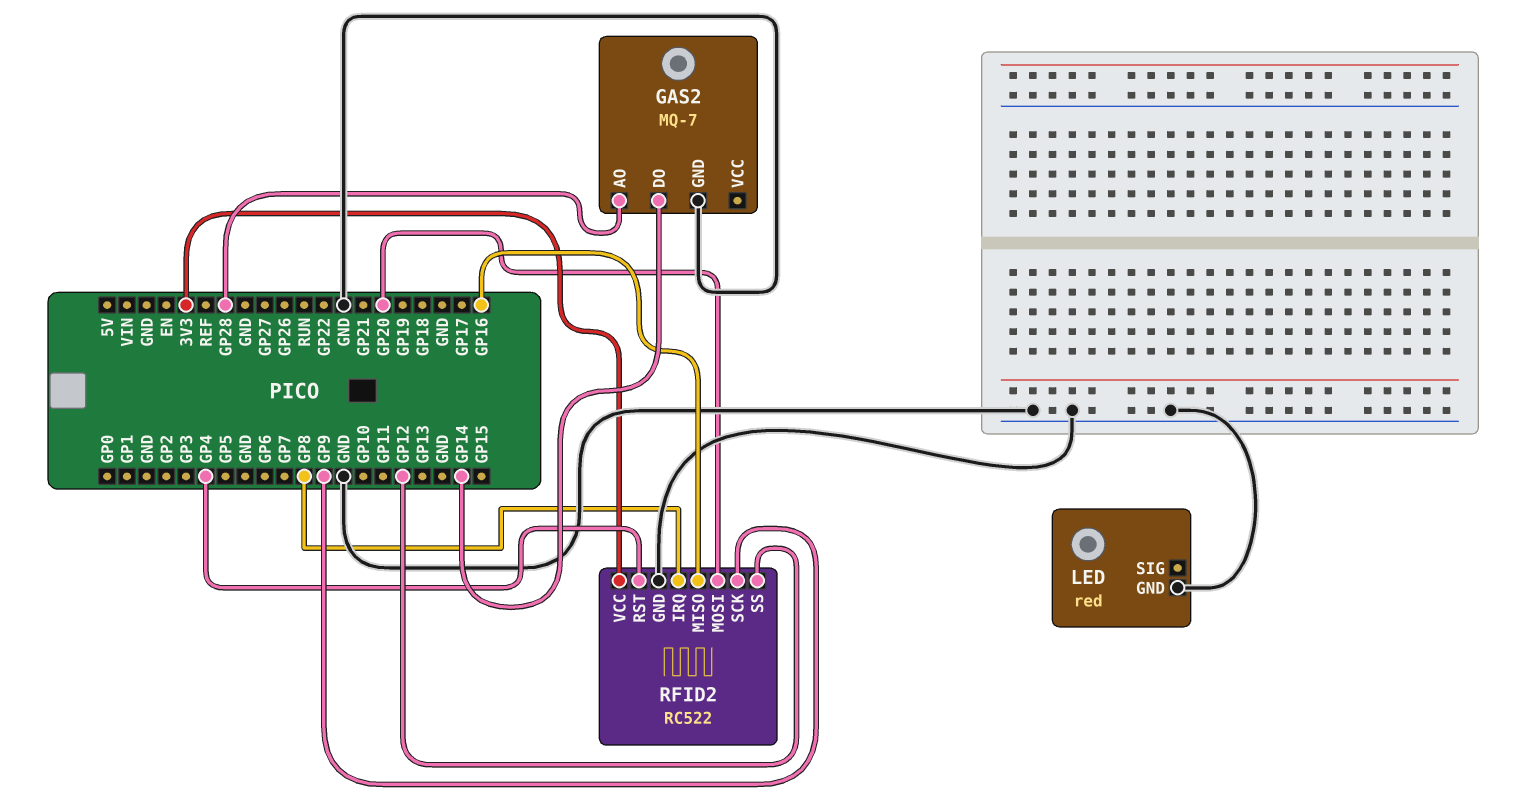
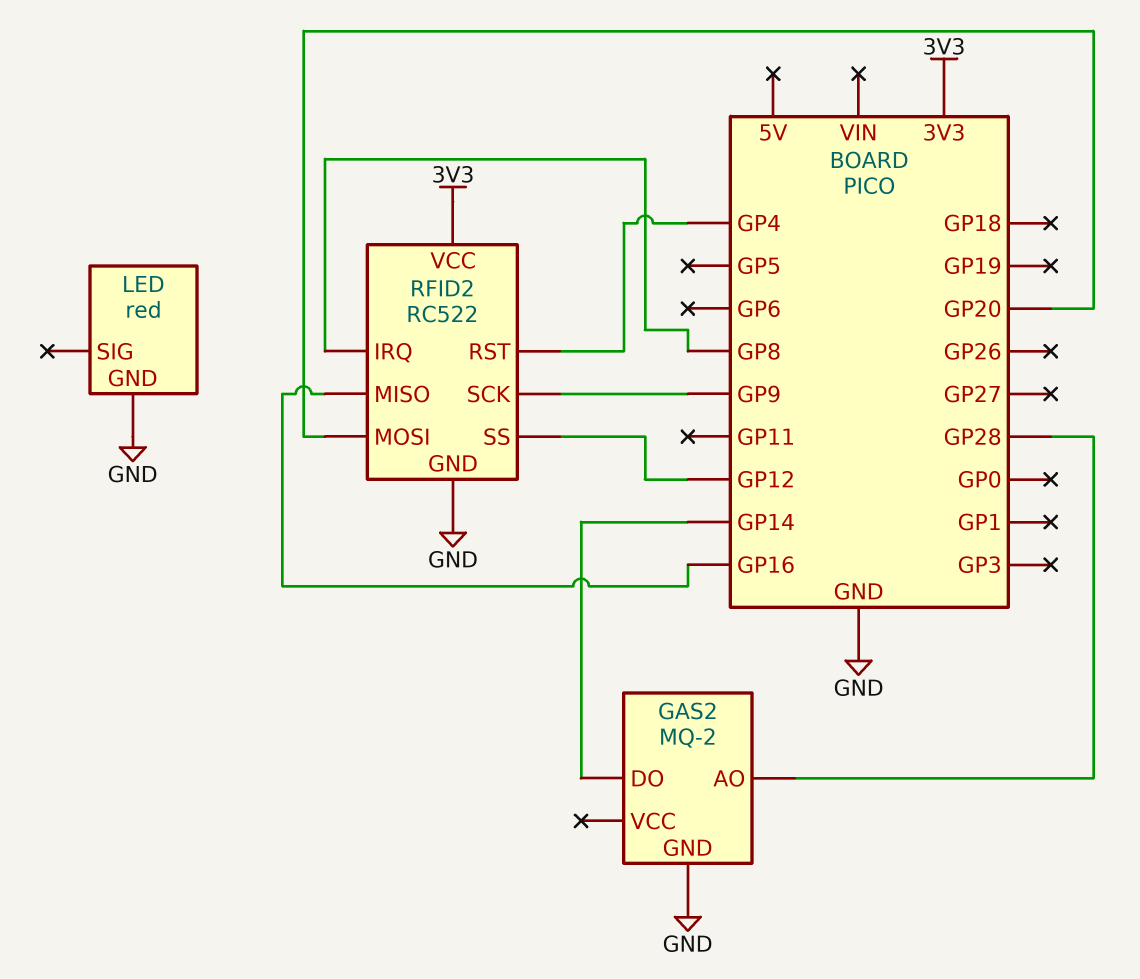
GAS2: MQ-7 -> MQ-2

